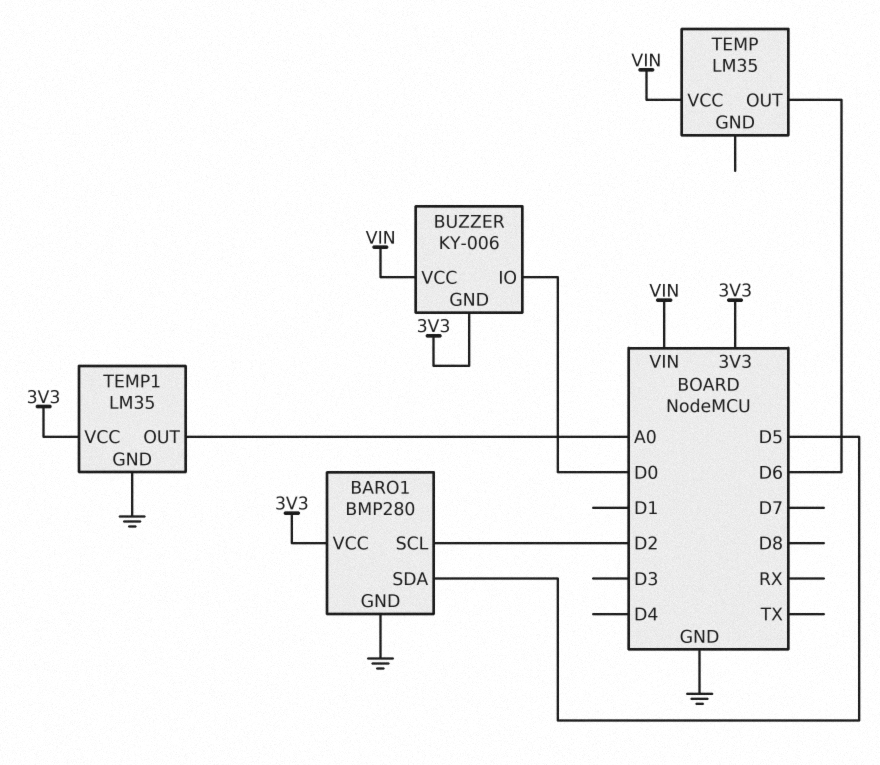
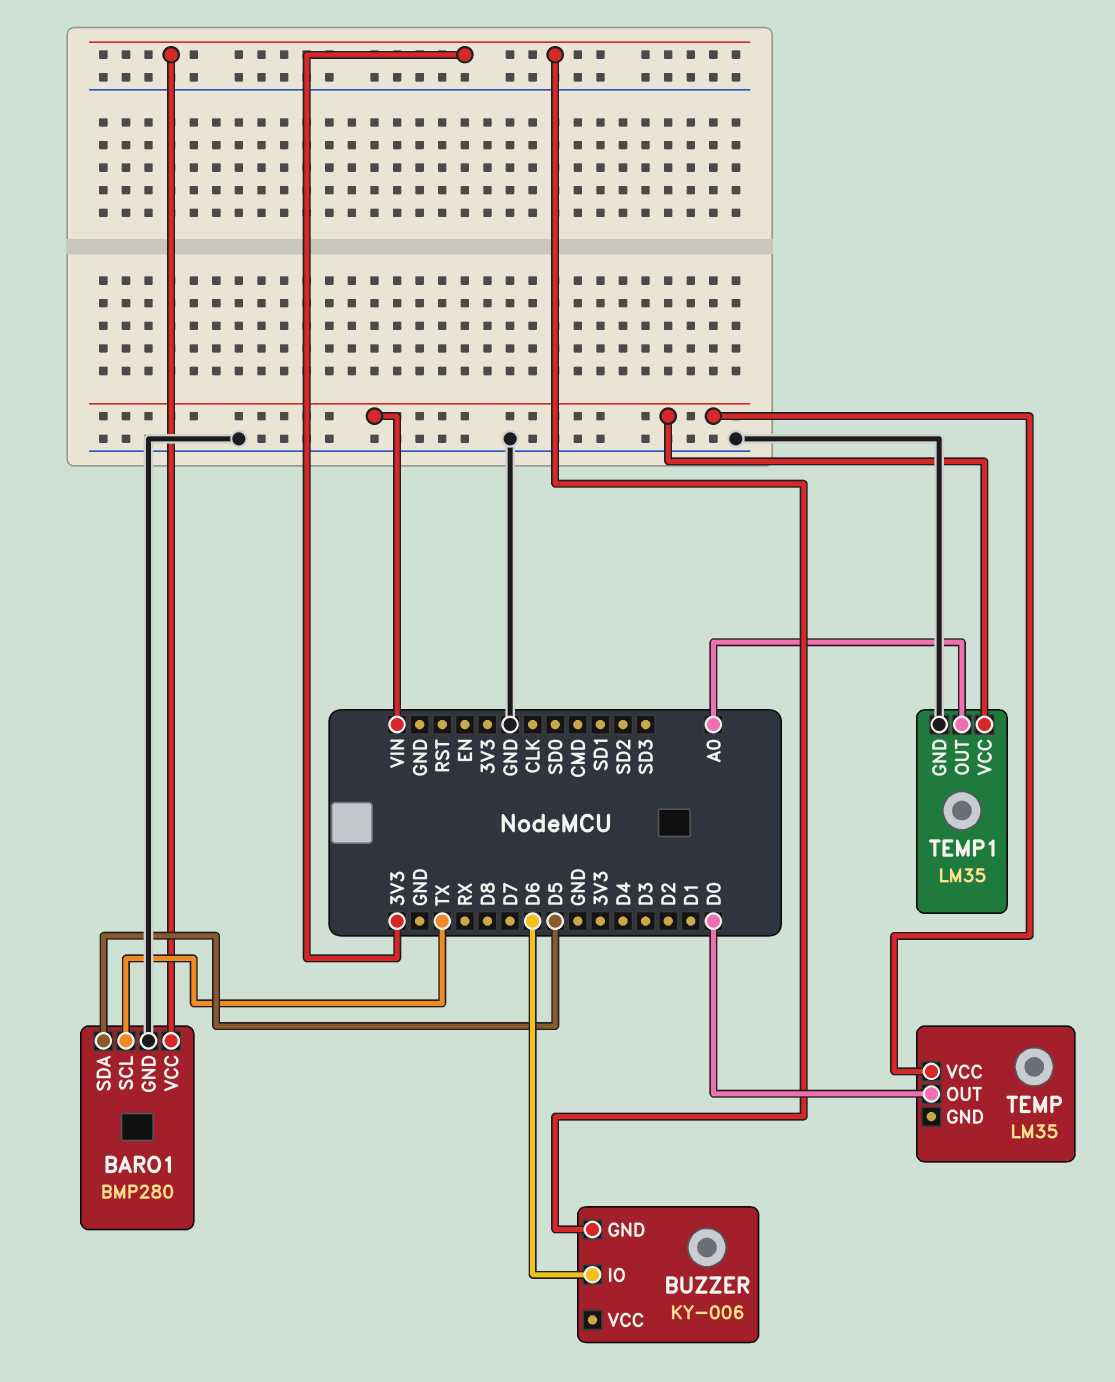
BARO1 pin SCL: D2 -> TX
BUZZER pin IO: D0 -> D6
BUZZER pin VCC: VIN -> none
TEMP pin OUT: D6 -> D0
TEMP1 pin VCC: 3V3 -> VIN

